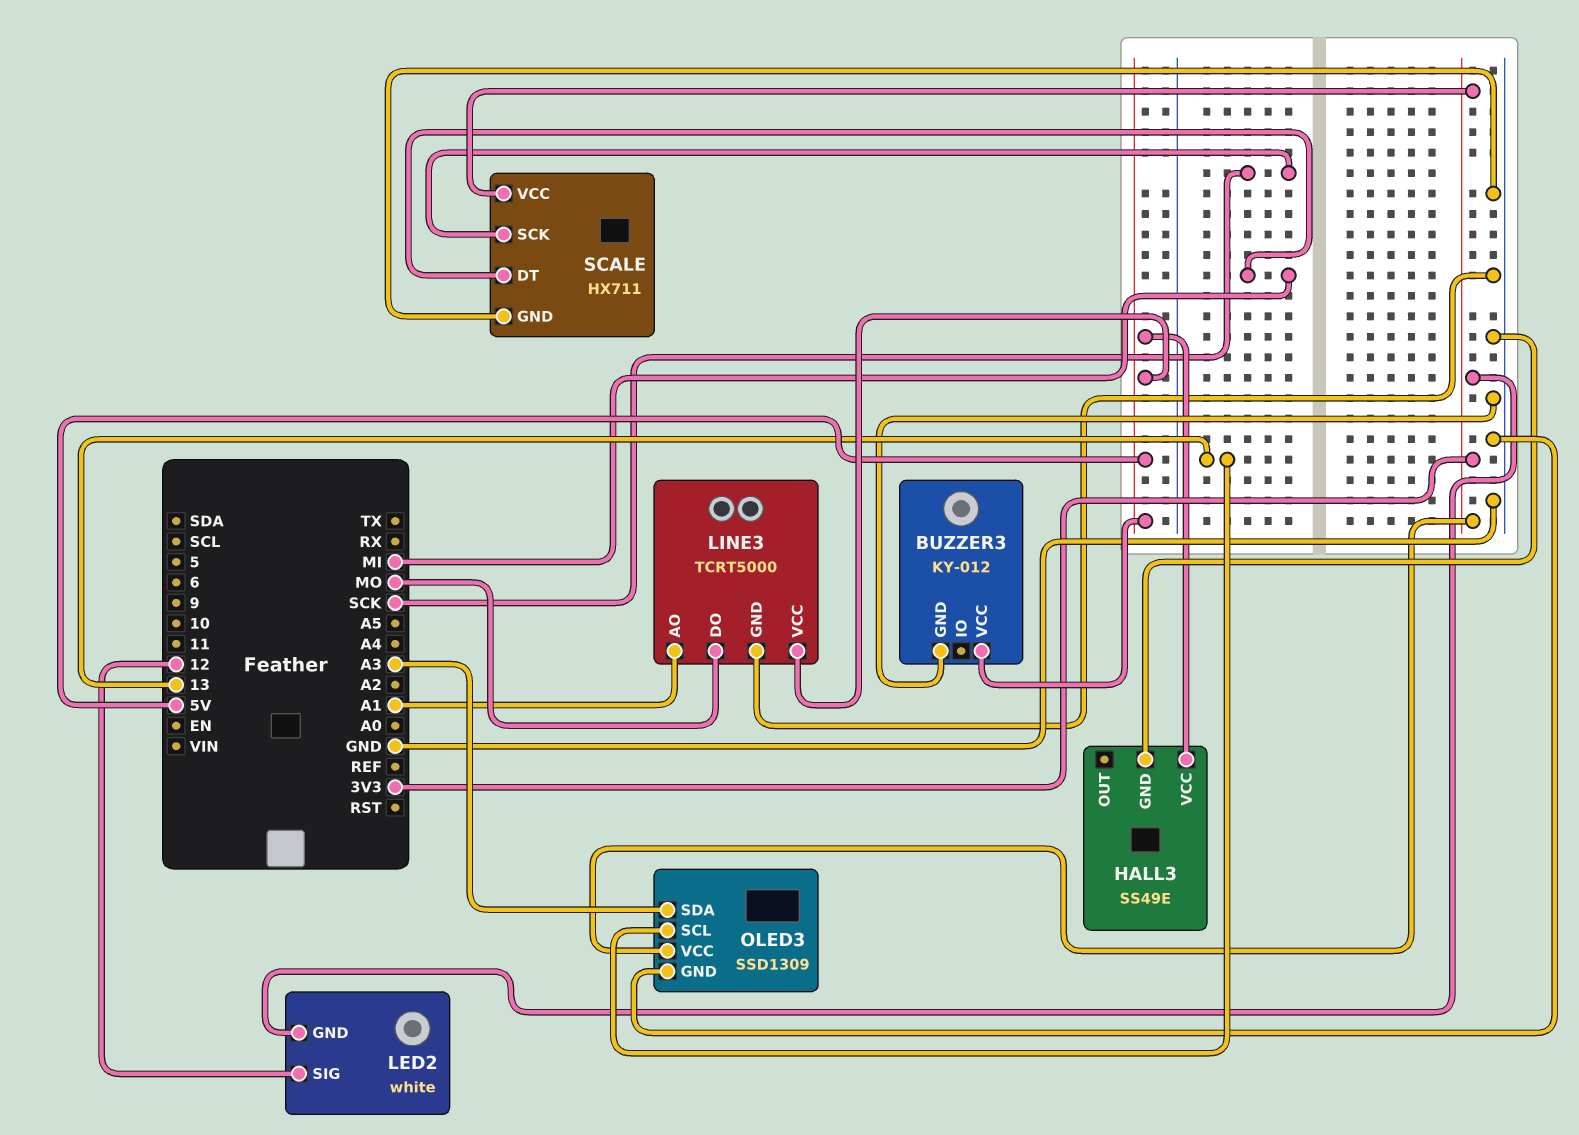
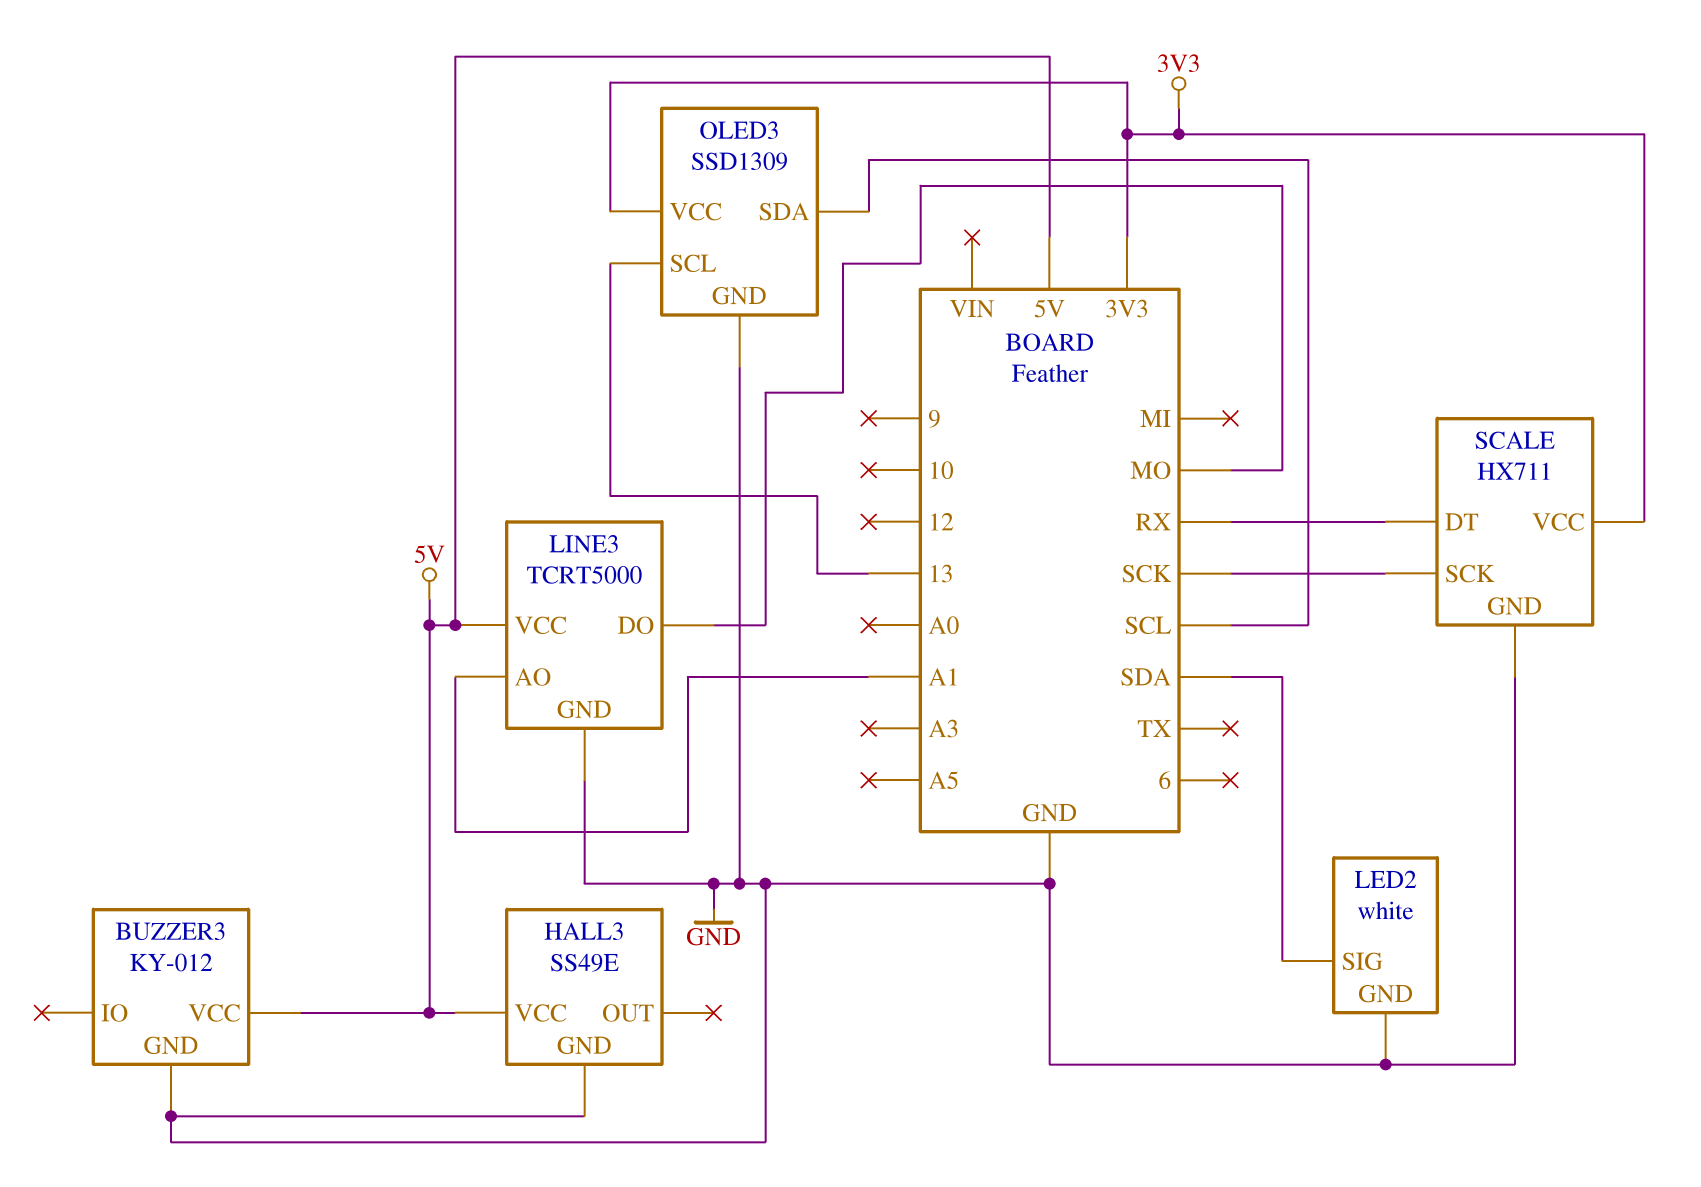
LED2 pin GND: 3V3 -> GND
LED2 pin SIG: 12 -> SDA
OLED3 pin SDA: A3 -> SCL
SCALE pin DT: MI -> RX

